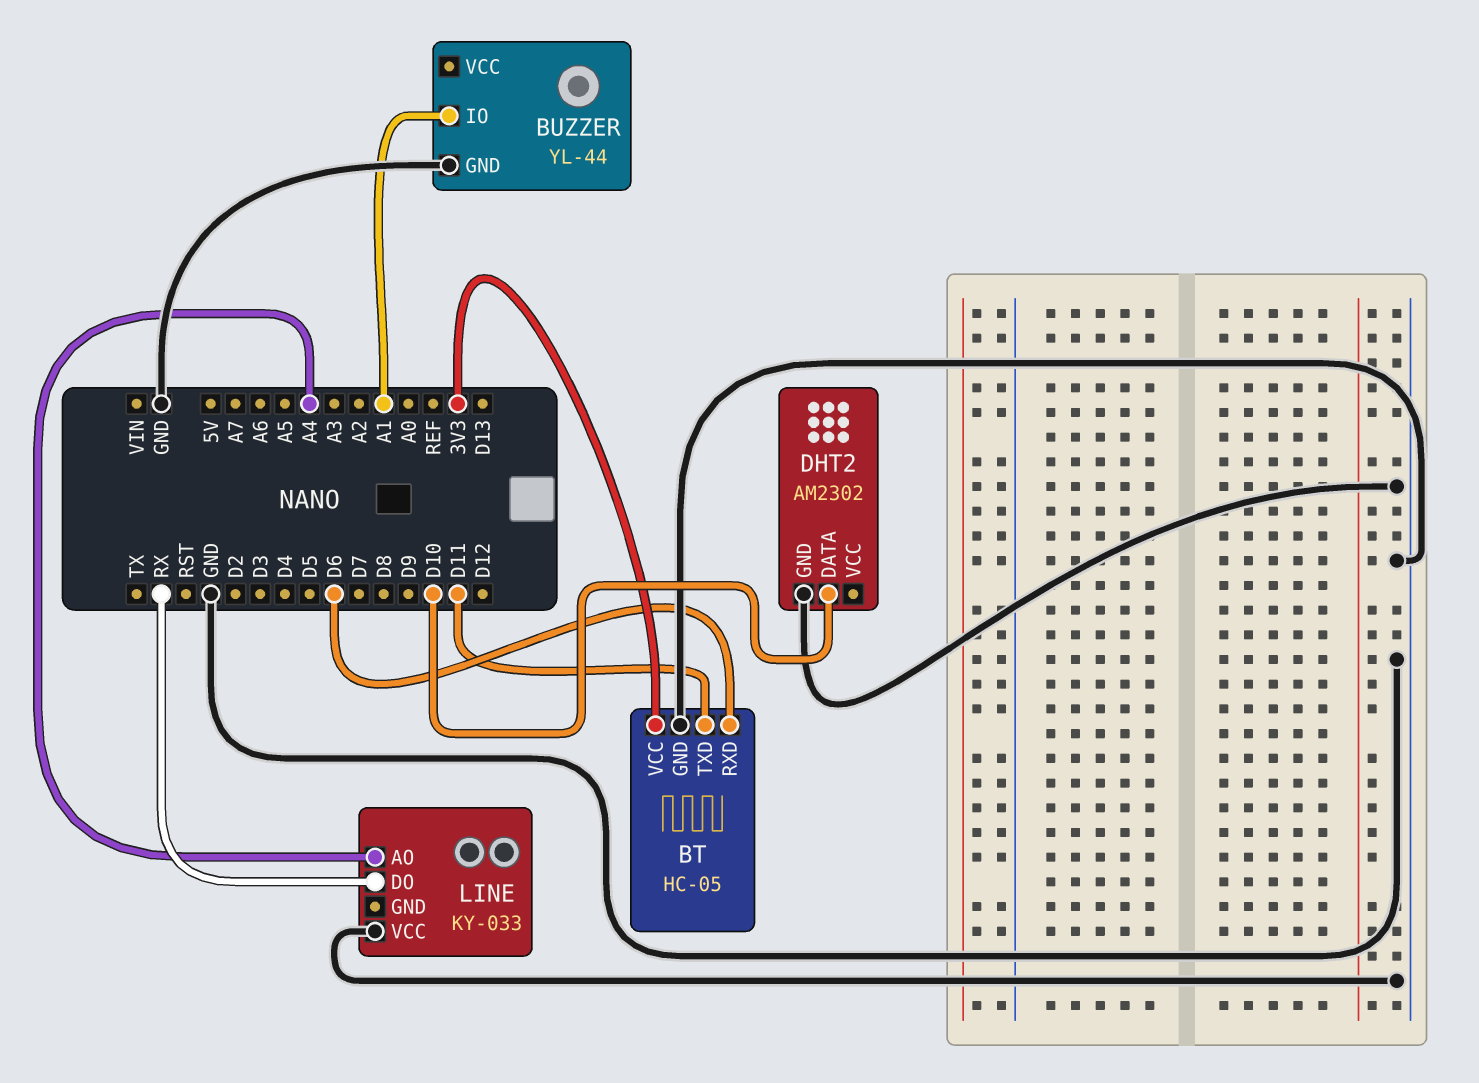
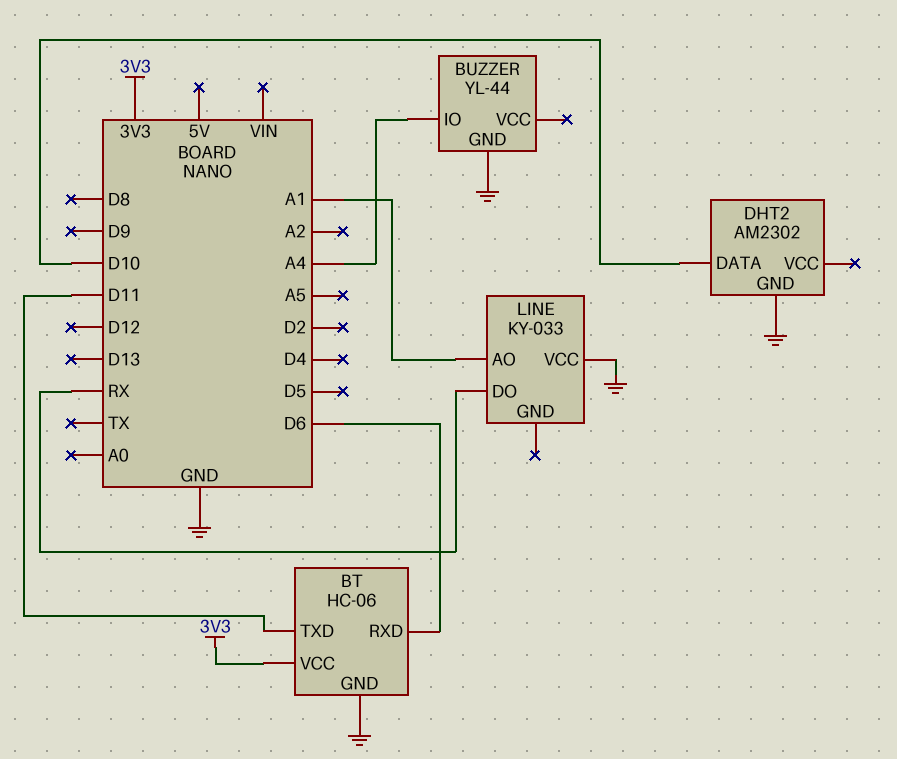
BT: HC-05 -> HC-06
BUZZER pin IO: A1 -> A4
LINE pin AO: A4 -> A1

